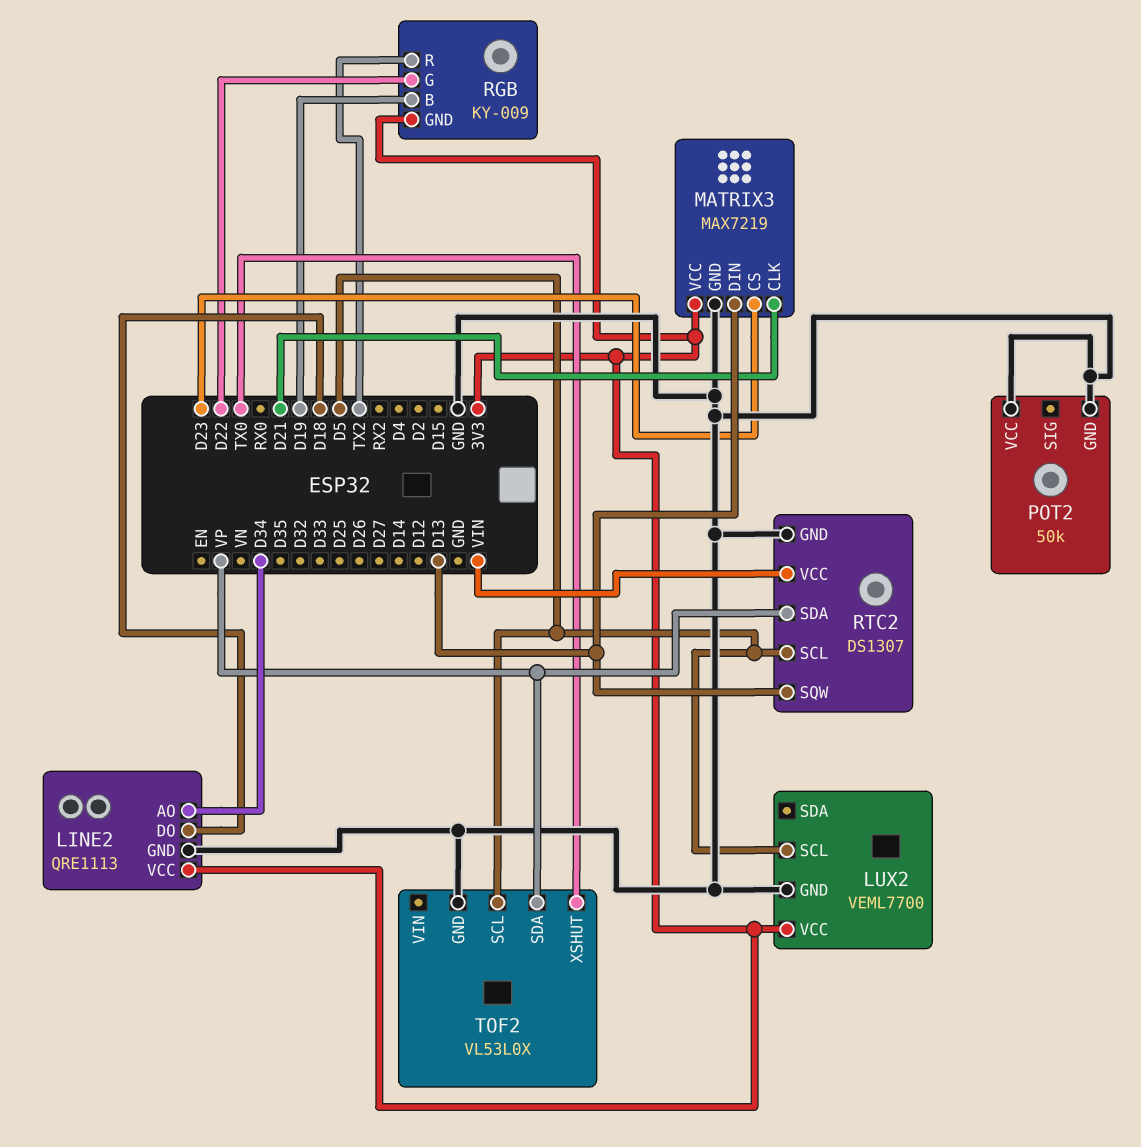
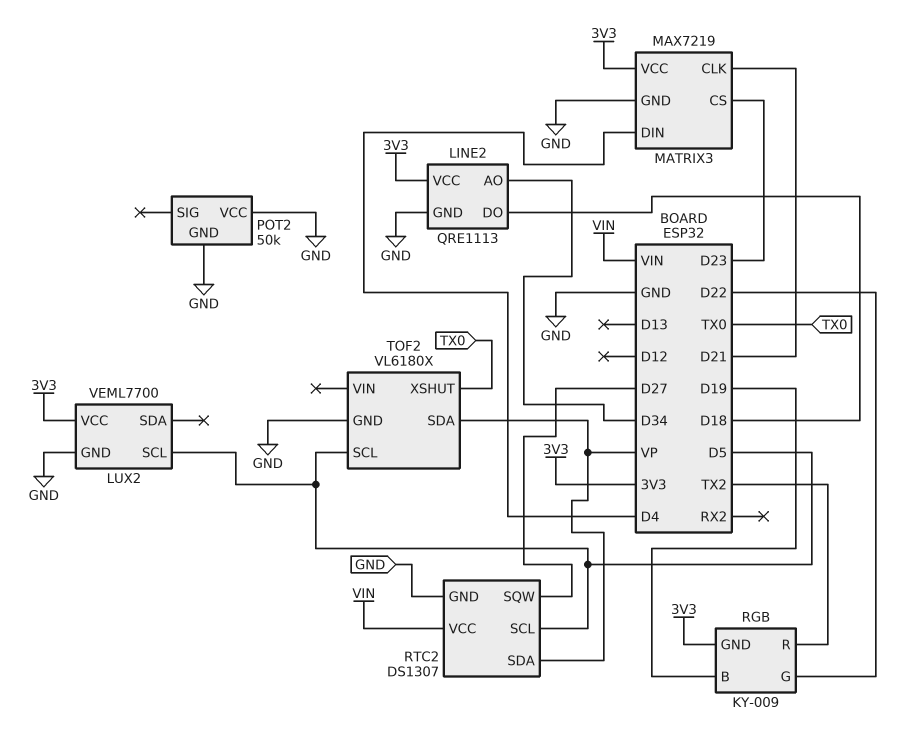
MATRIX3 pin DIN: D13 -> D4
RTC2 pin SQW: D13 -> D27
TOF2: VL53L0X -> VL6180X

